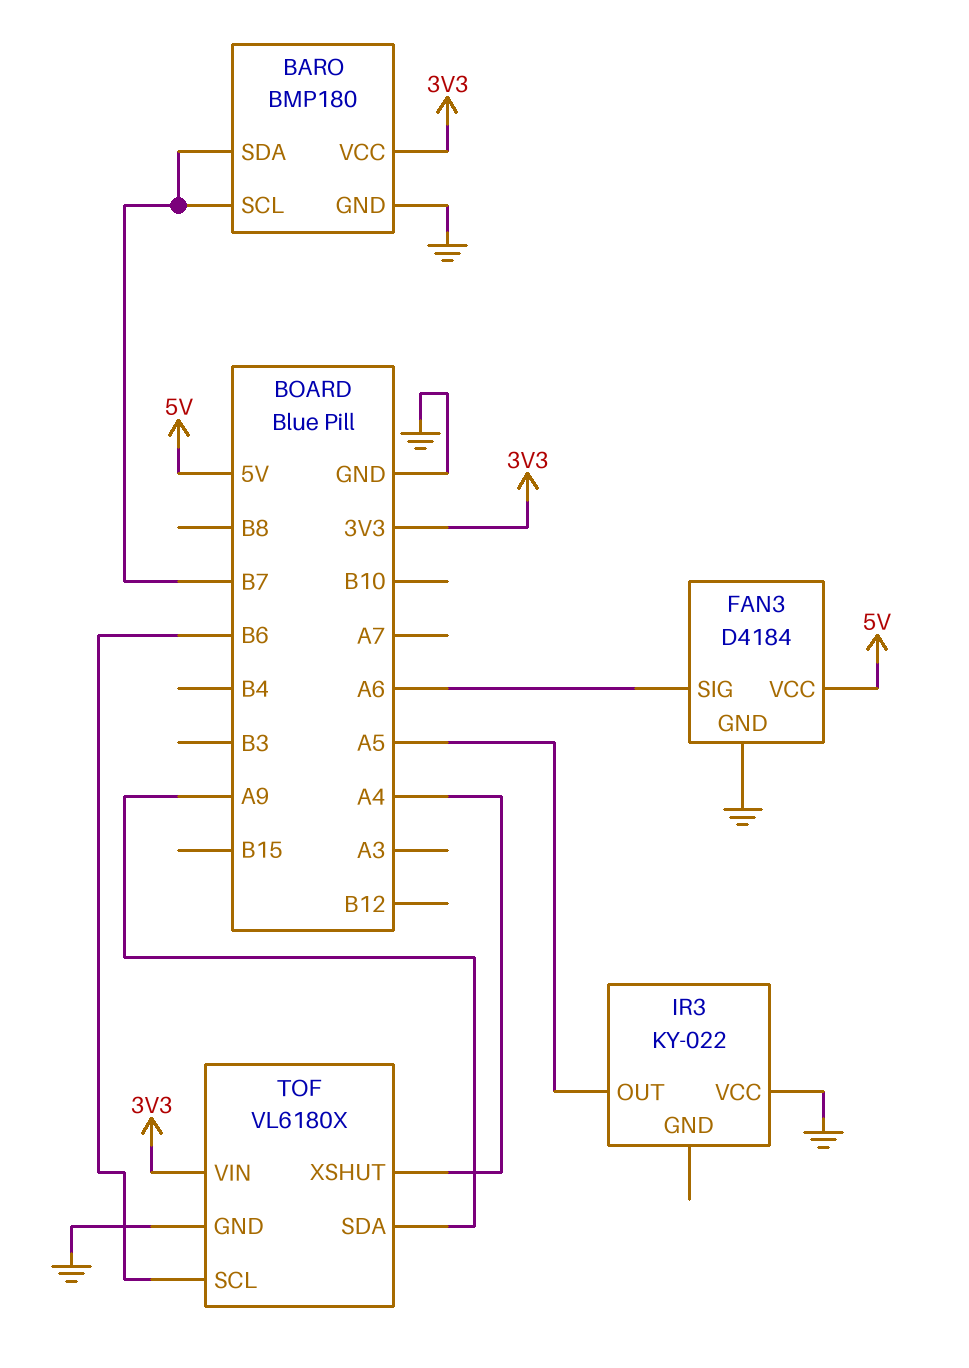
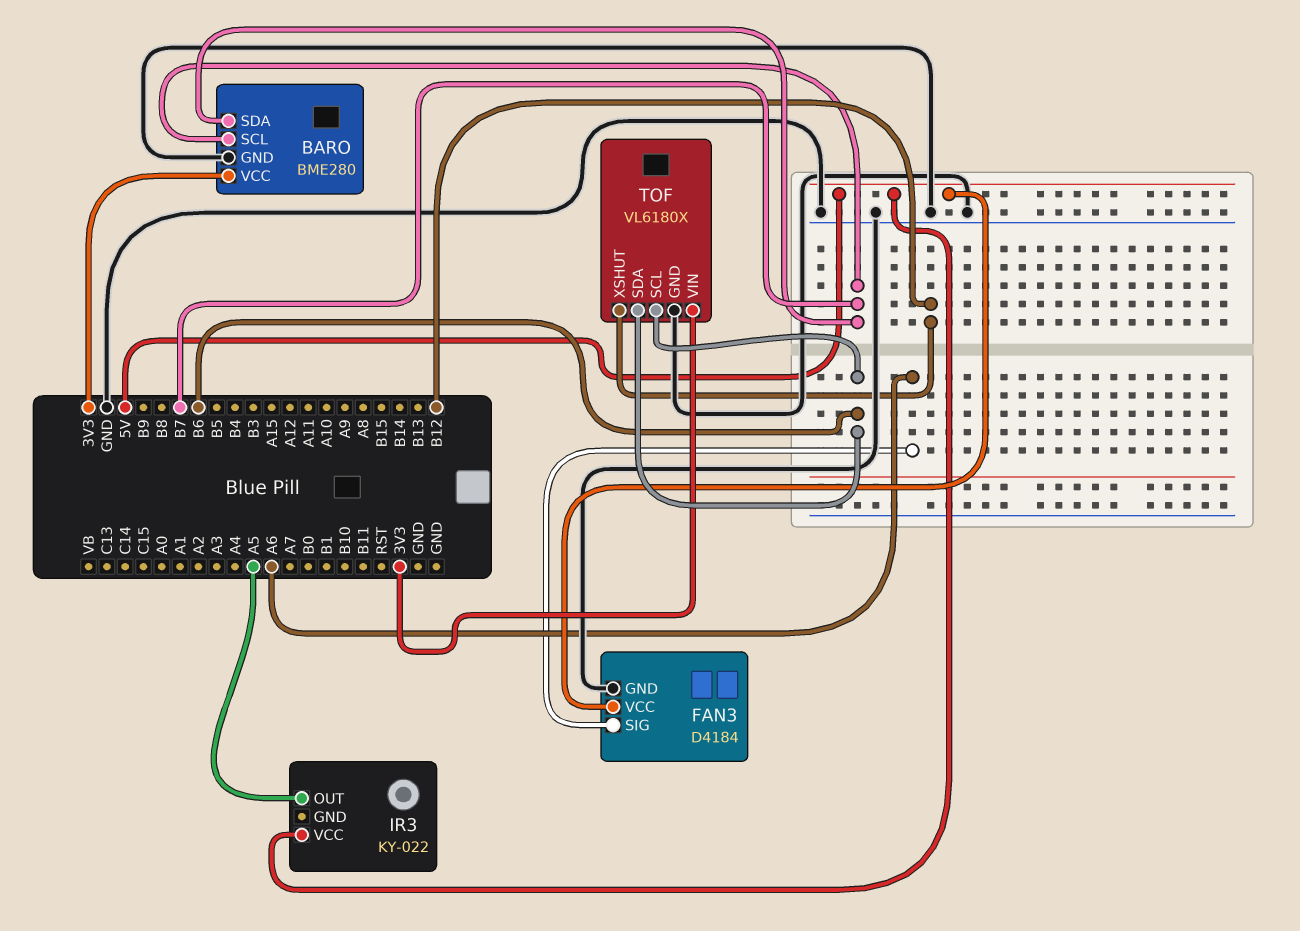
BARO: BMP180 -> BME280
IR3 pin VCC: GND -> 5V
TOF pin SDA: A9 -> B6
TOF pin XSHUT: A4 -> B12

